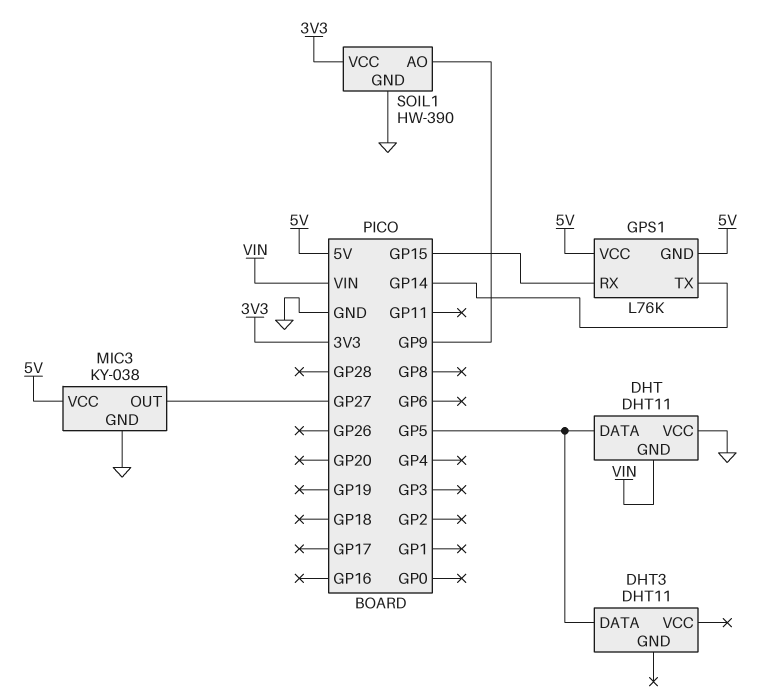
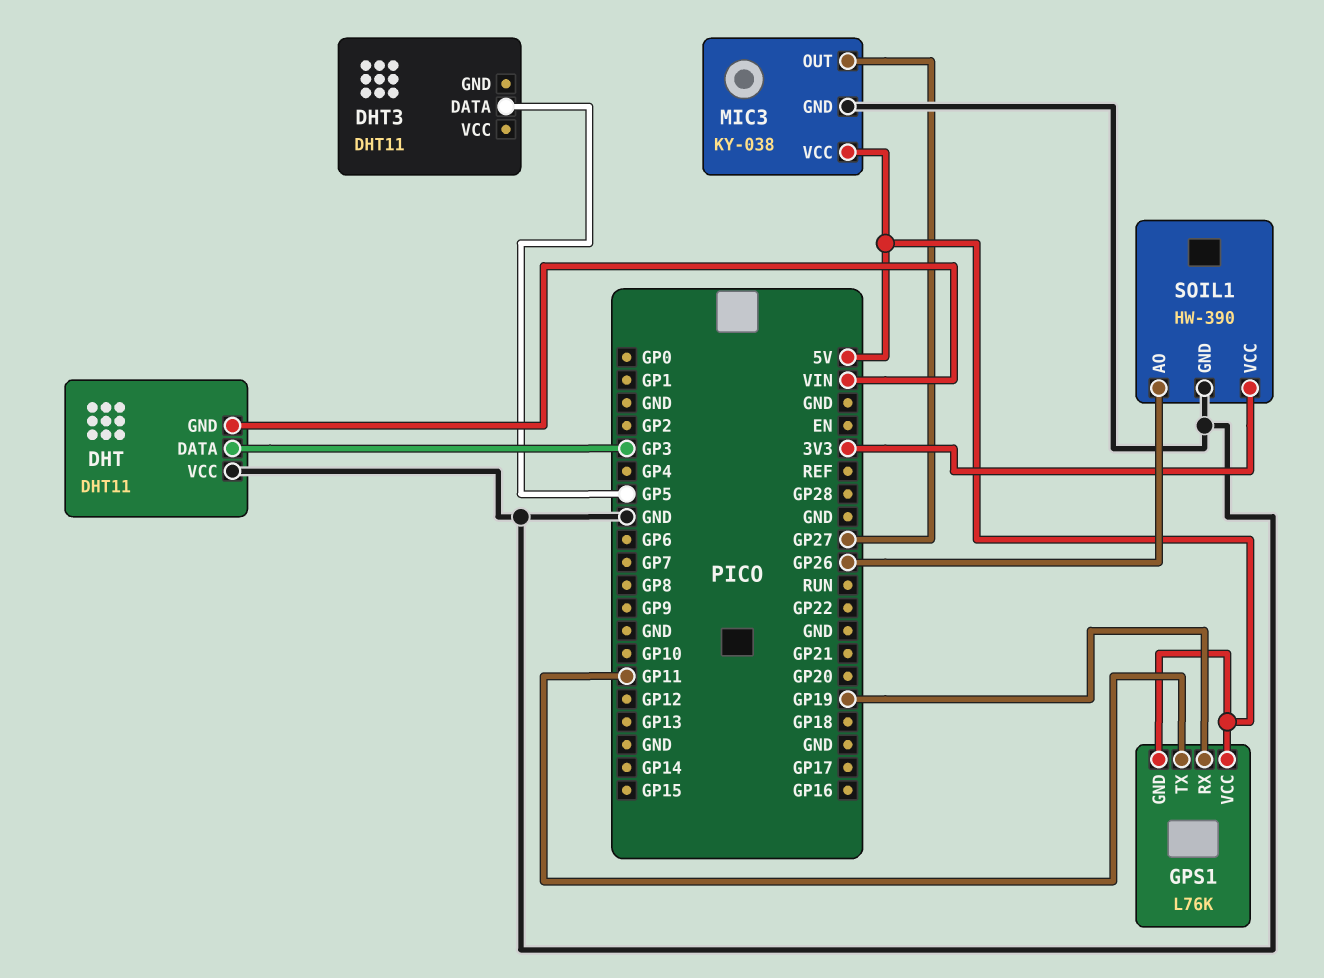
DHT pin DATA: GP5 -> GP3
GPS1 pin RX: GP15 -> GP19
GPS1 pin TX: GP14 -> GP11
SOIL1 pin AO: GP9 -> GP26

